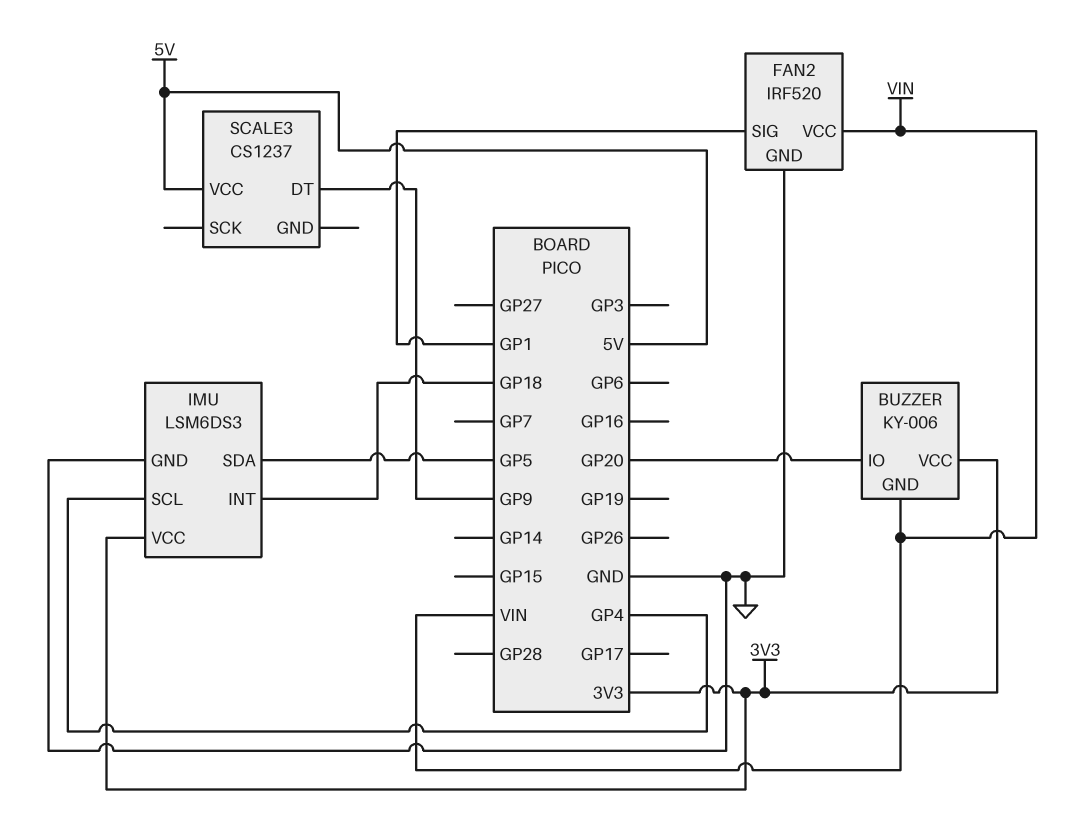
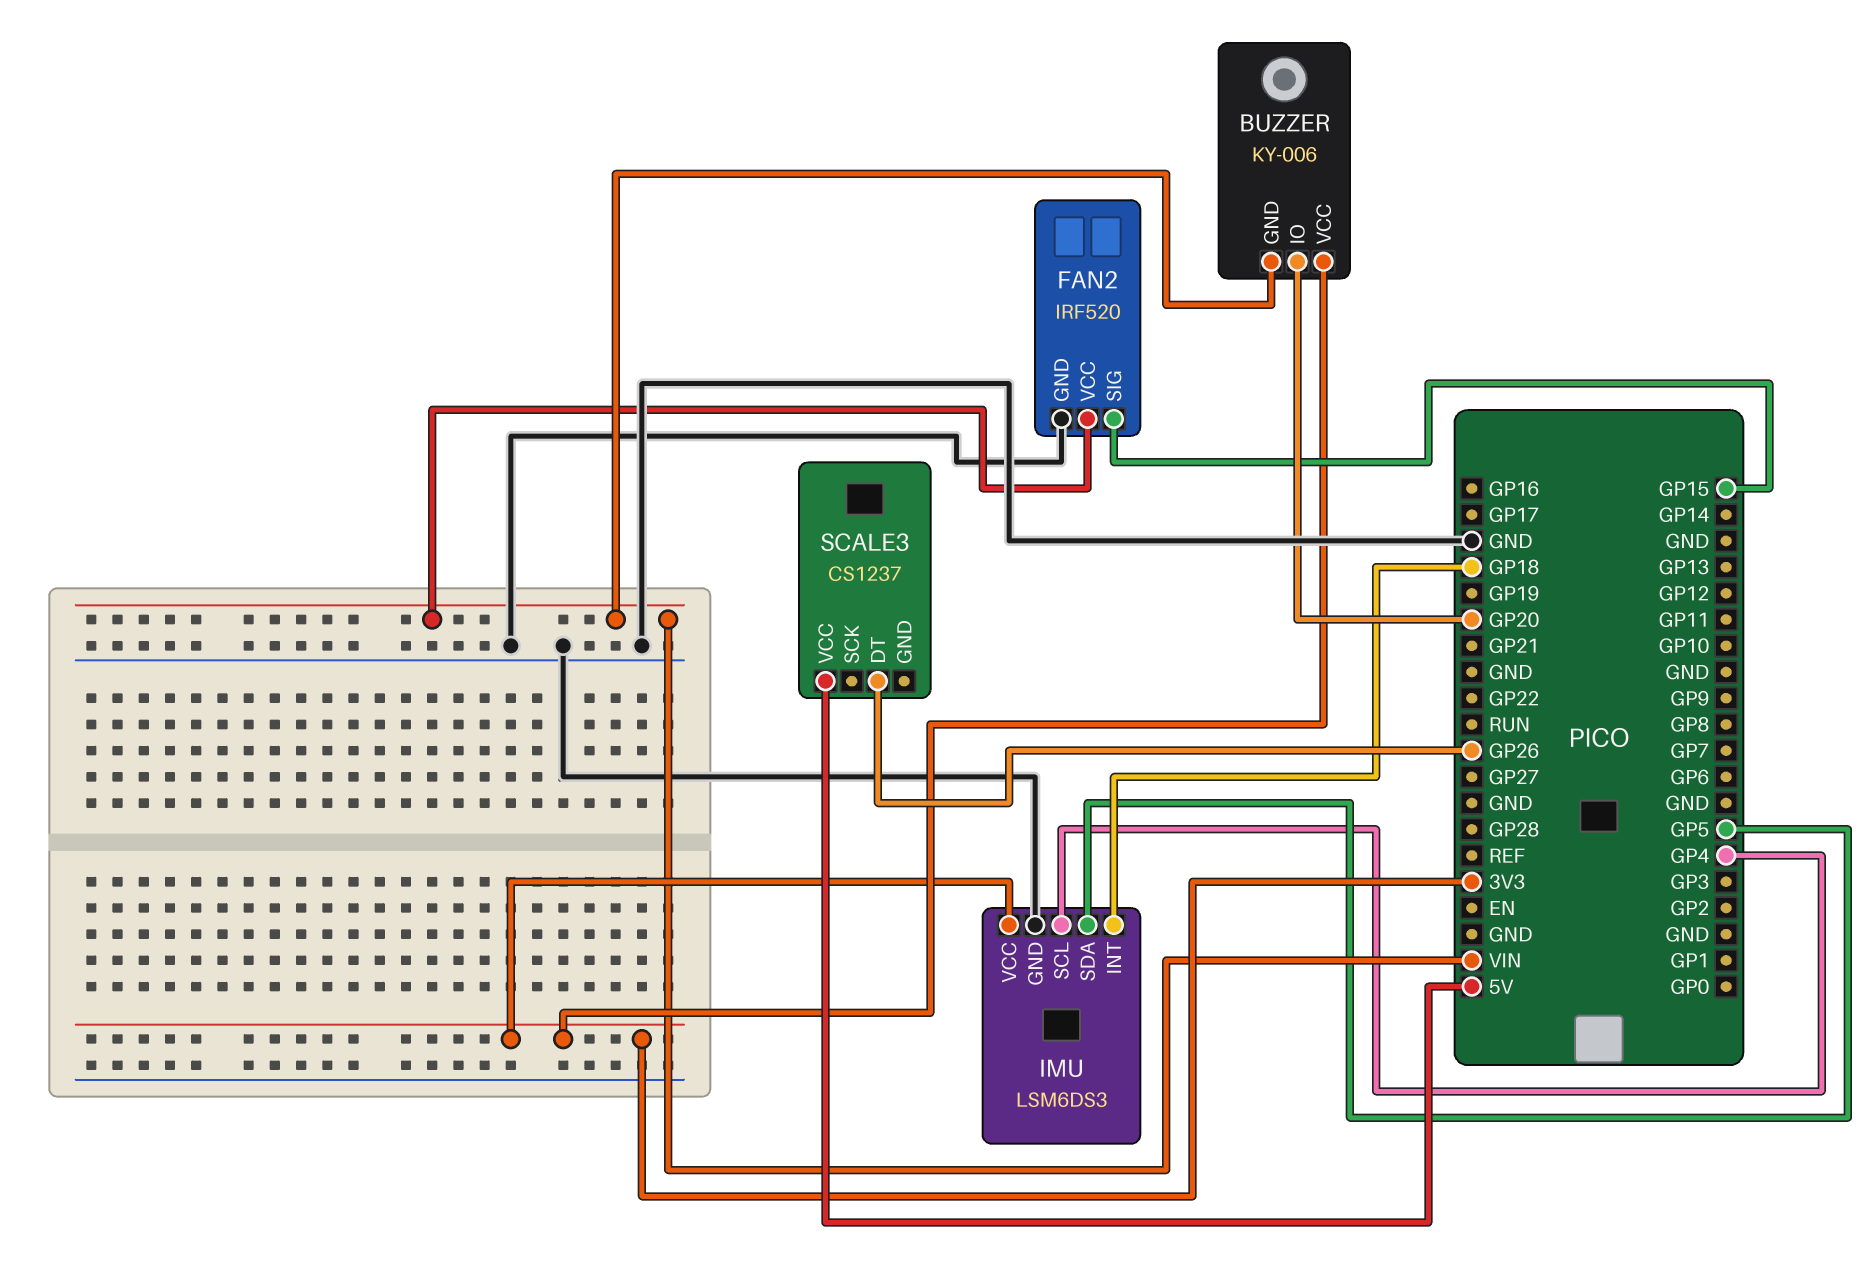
FAN2 pin SIG: GP1 -> GP15
SCALE3 pin DT: GP9 -> GP26

